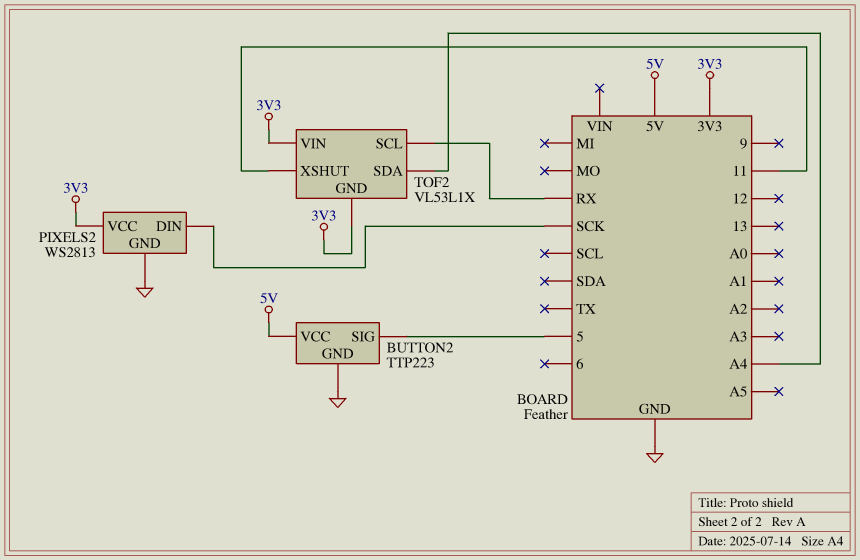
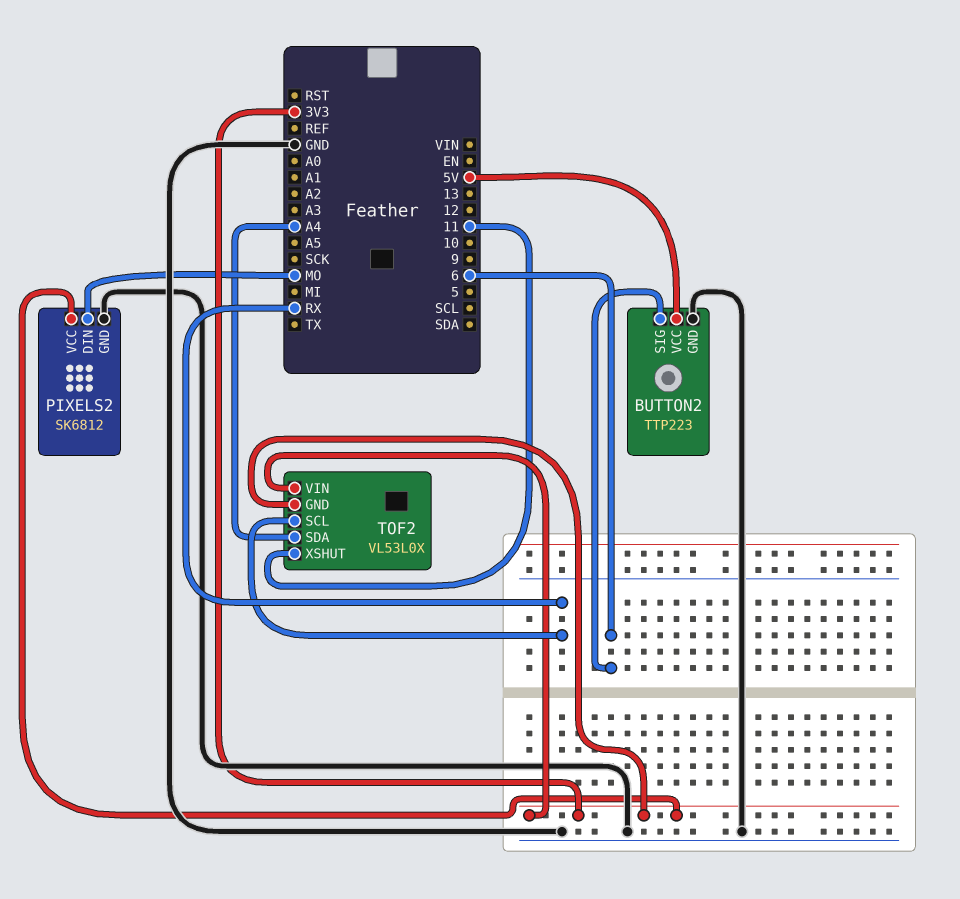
BUTTON2 pin SIG: 5 -> 6
PIXELS2: WS2813 -> SK6812
PIXELS2 pin DIN: SCK -> MO
TOF2: VL53L1X -> VL53L0X

